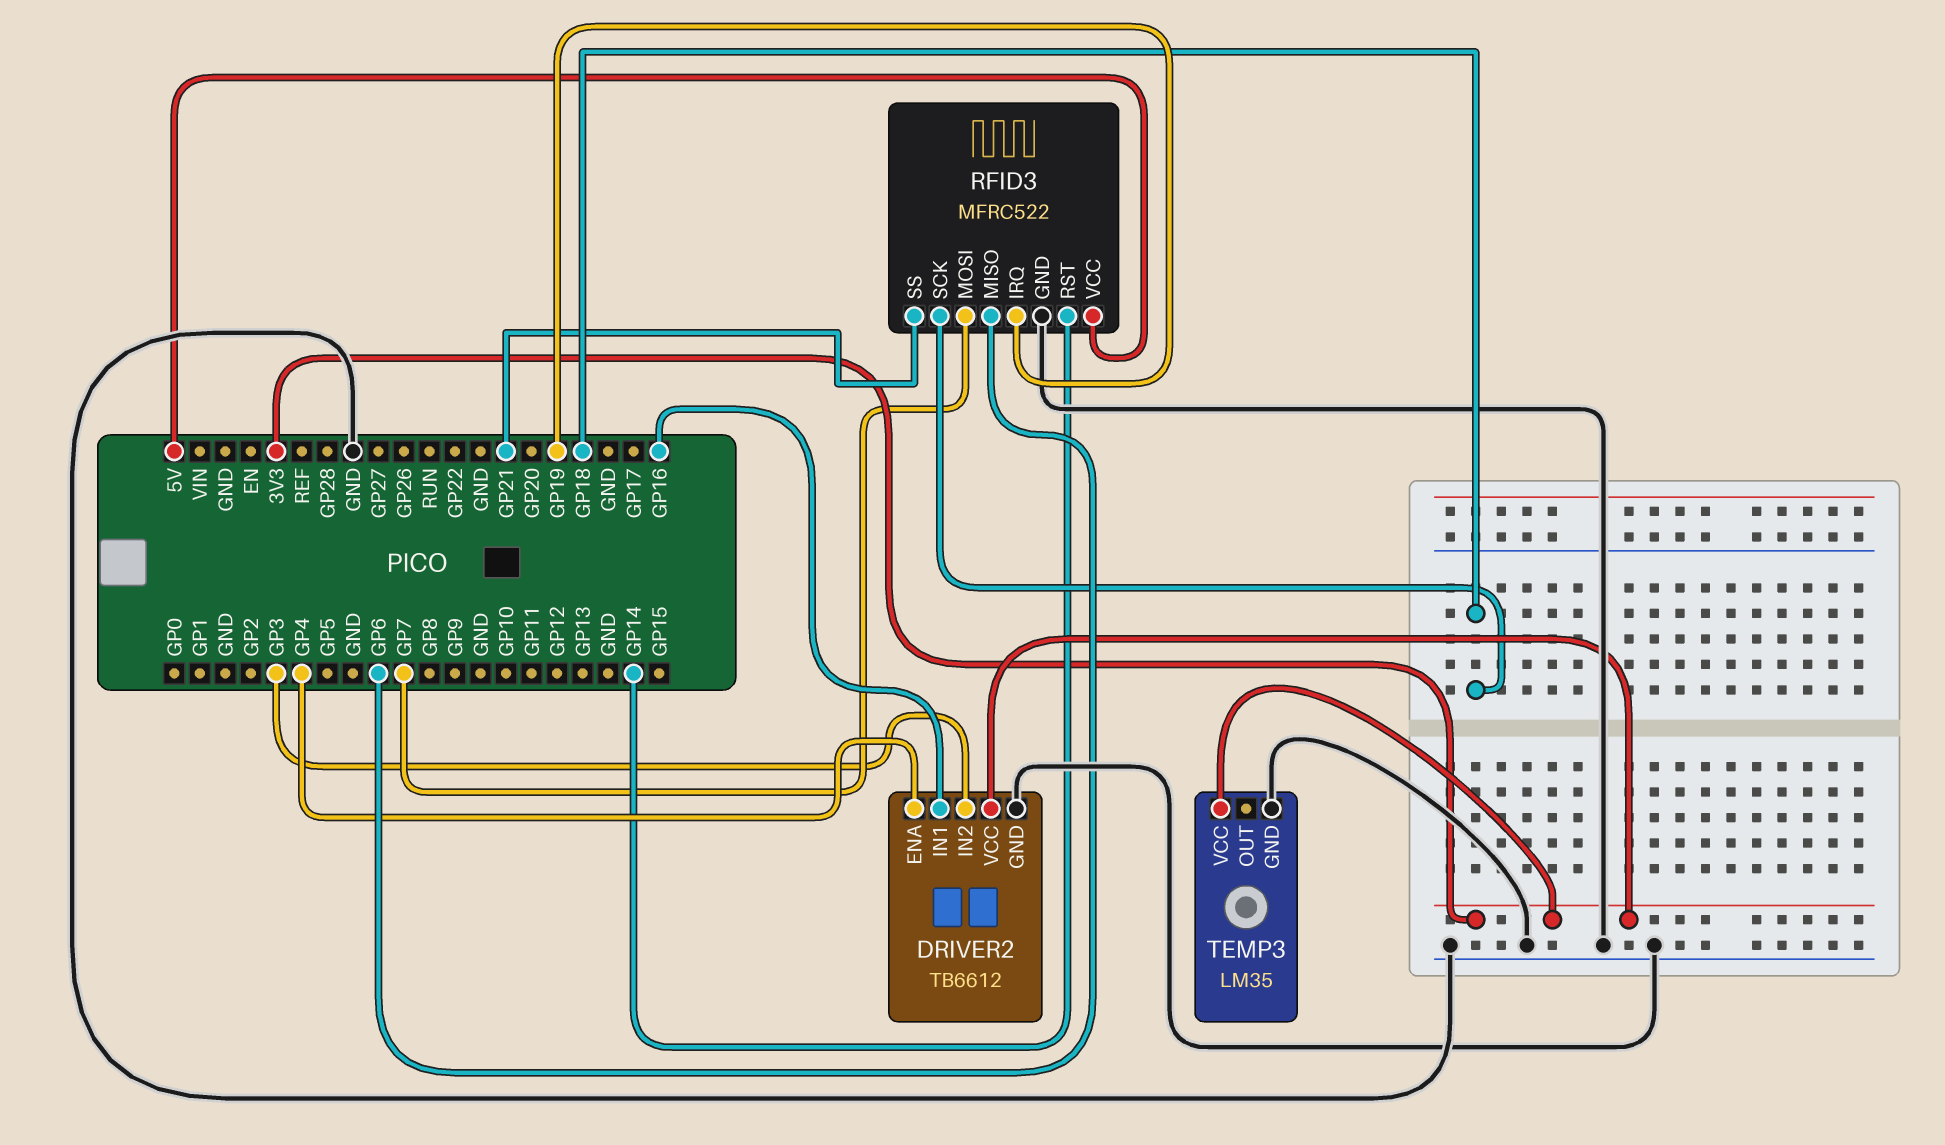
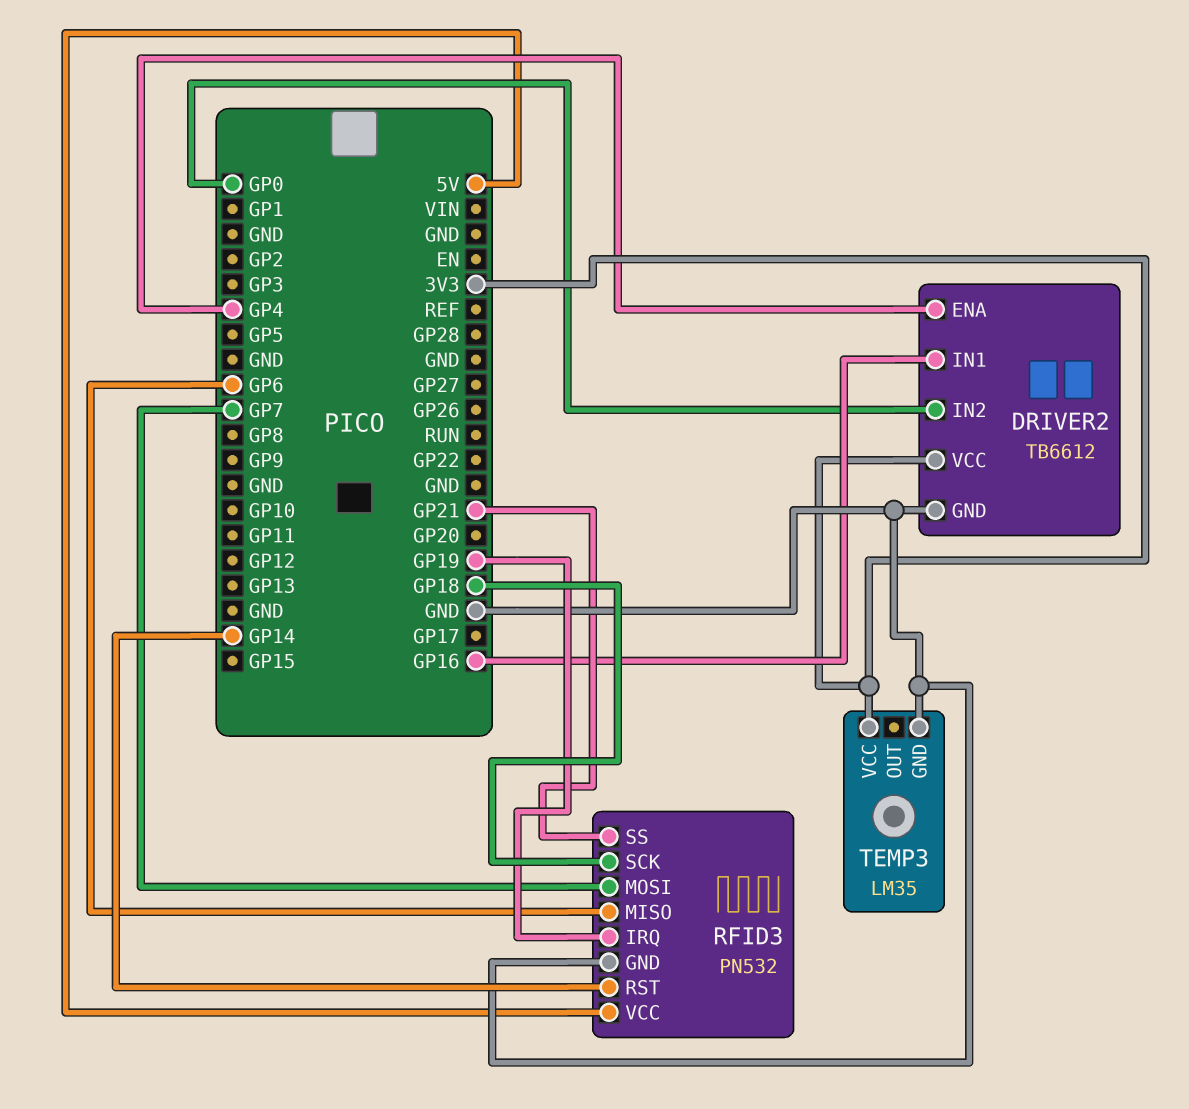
DRIVER2 pin IN2: GP3 -> GP0
RFID3: MFRC522 -> PN532

